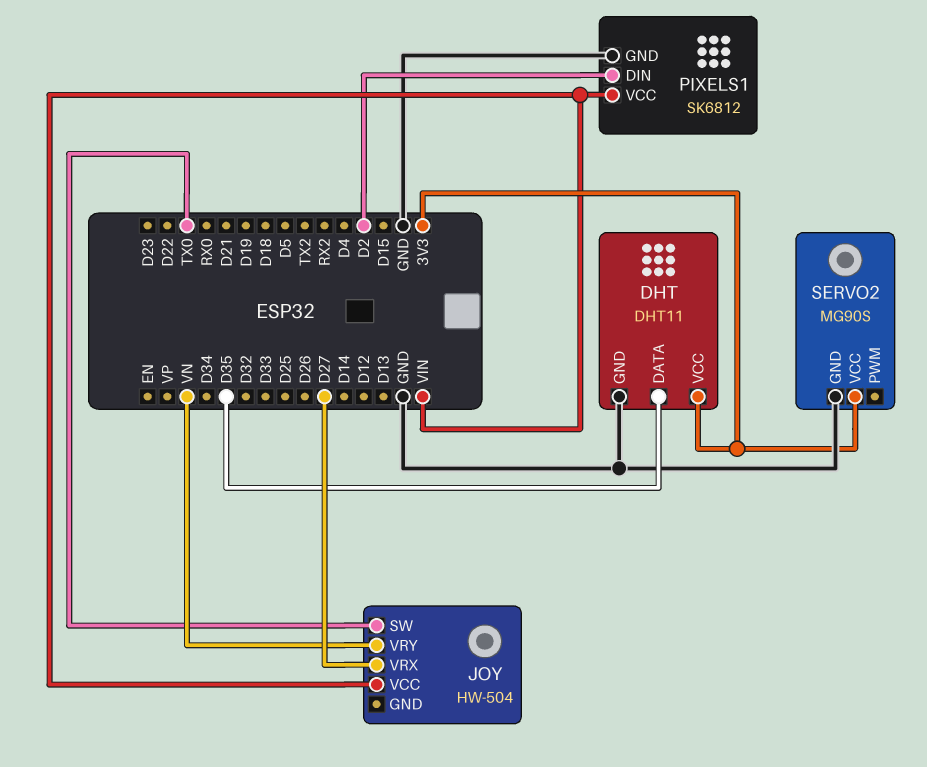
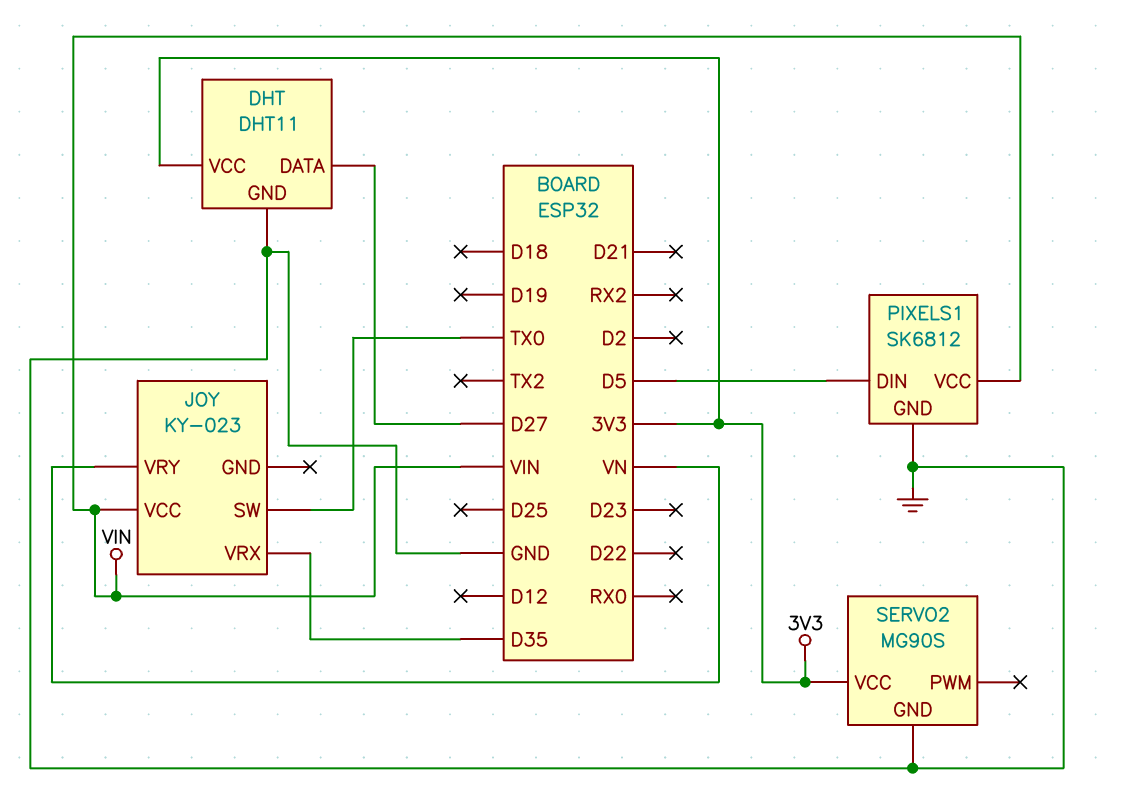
DHT pin DATA: D35 -> D27
JOY: HW-504 -> KY-023
JOY pin VRX: D27 -> D35
PIXELS1 pin DIN: D2 -> D5

